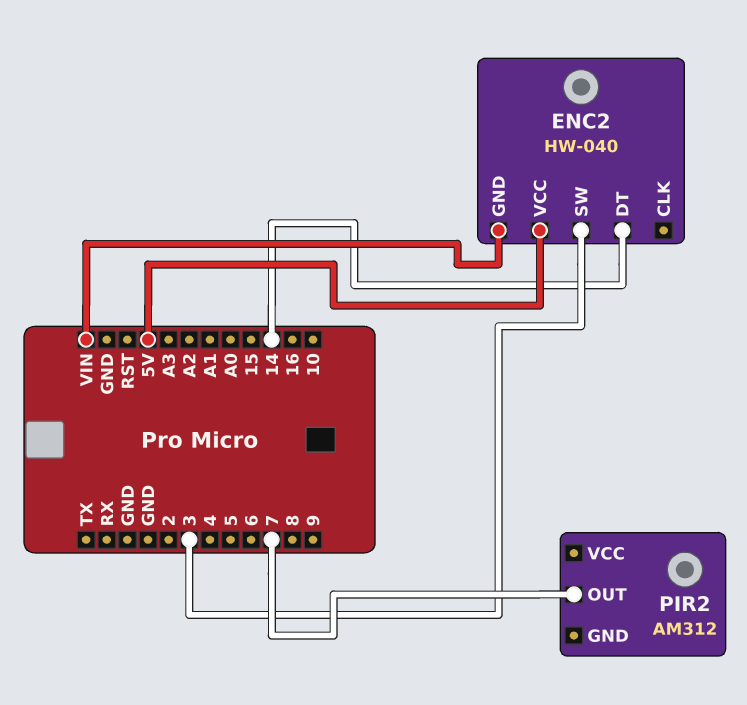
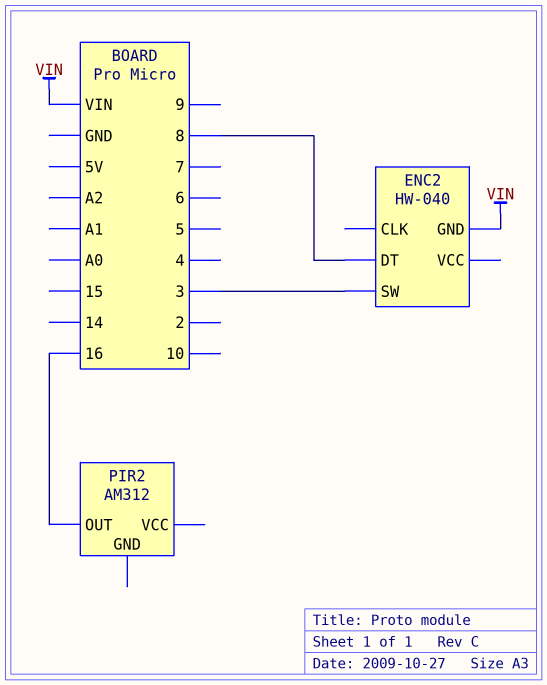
ENC2 pin DT: 14 -> 8
ENC2 pin VCC: 5V -> none
PIR2 pin OUT: 7 -> 16

